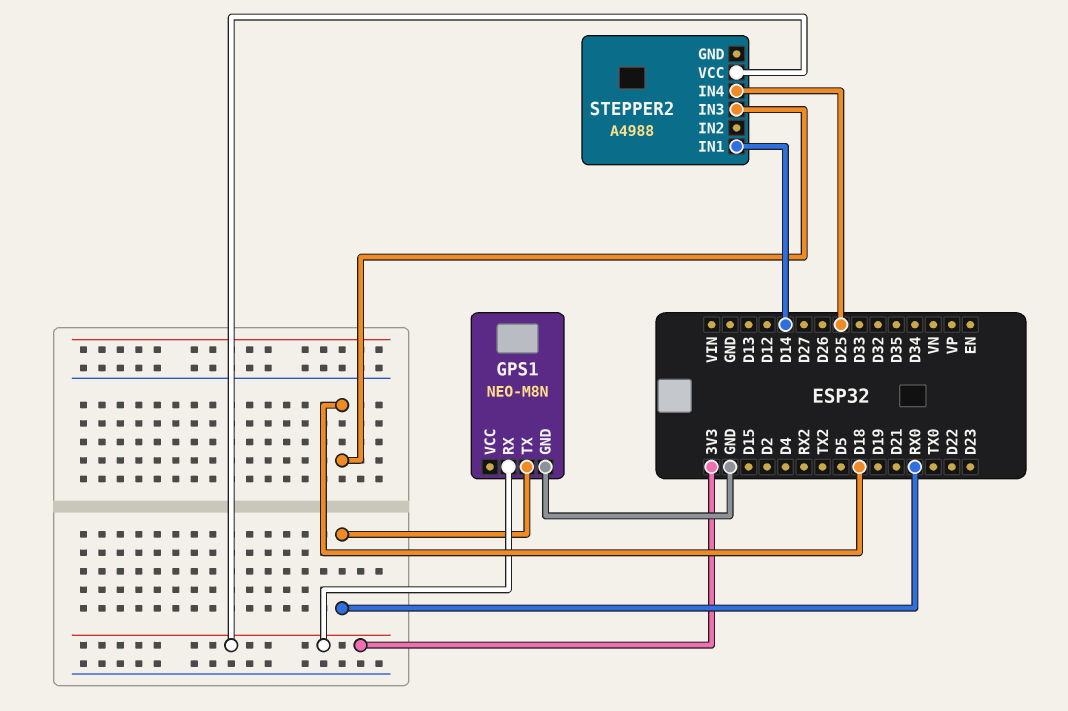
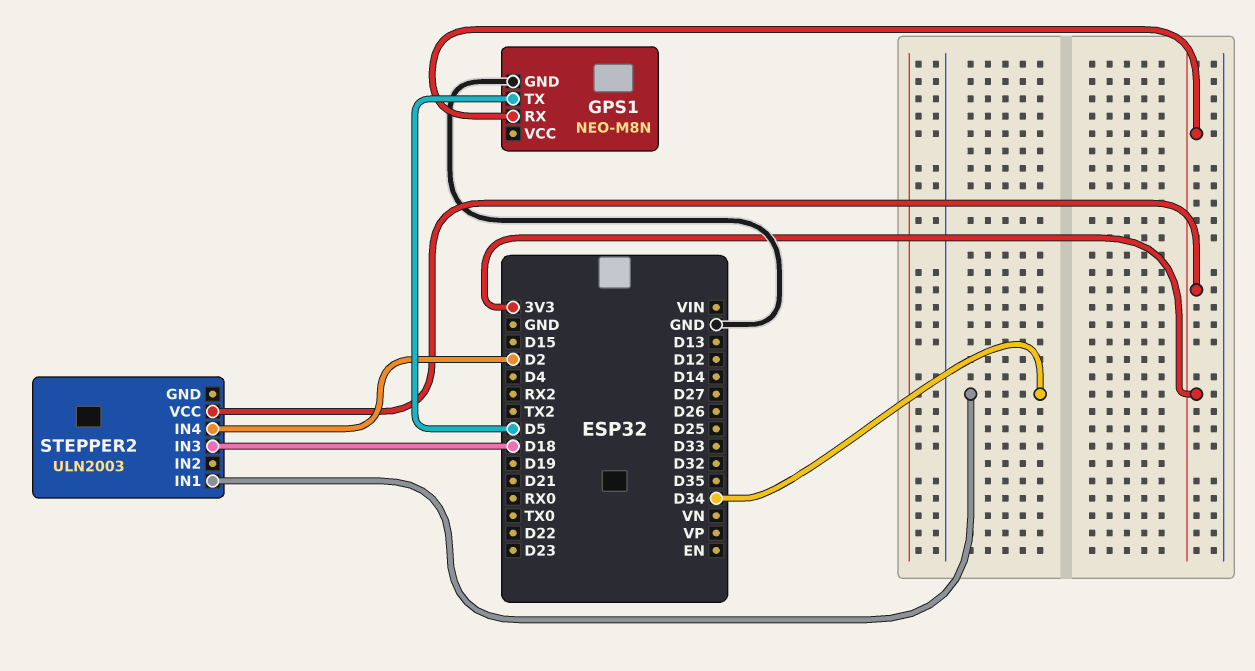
GPS1 pin TX: RX0 -> D5
STEPPER2: A4988 -> ULN2003
STEPPER2 pin IN1: D14 -> D34
STEPPER2 pin IN4: D25 -> D2

